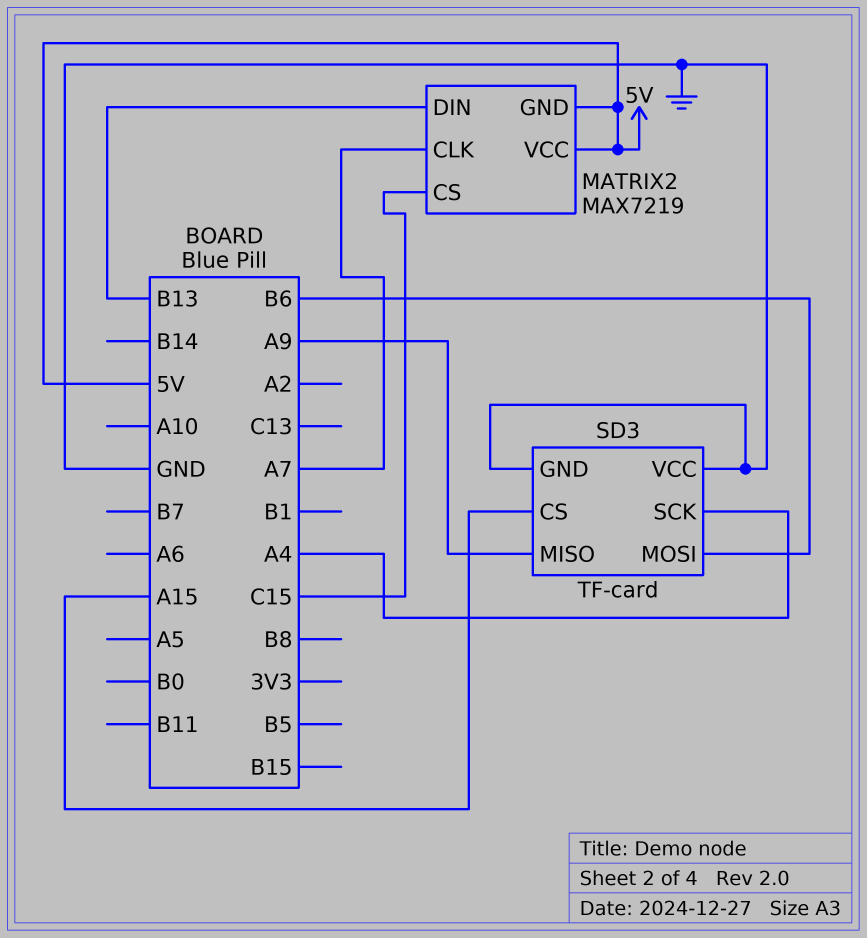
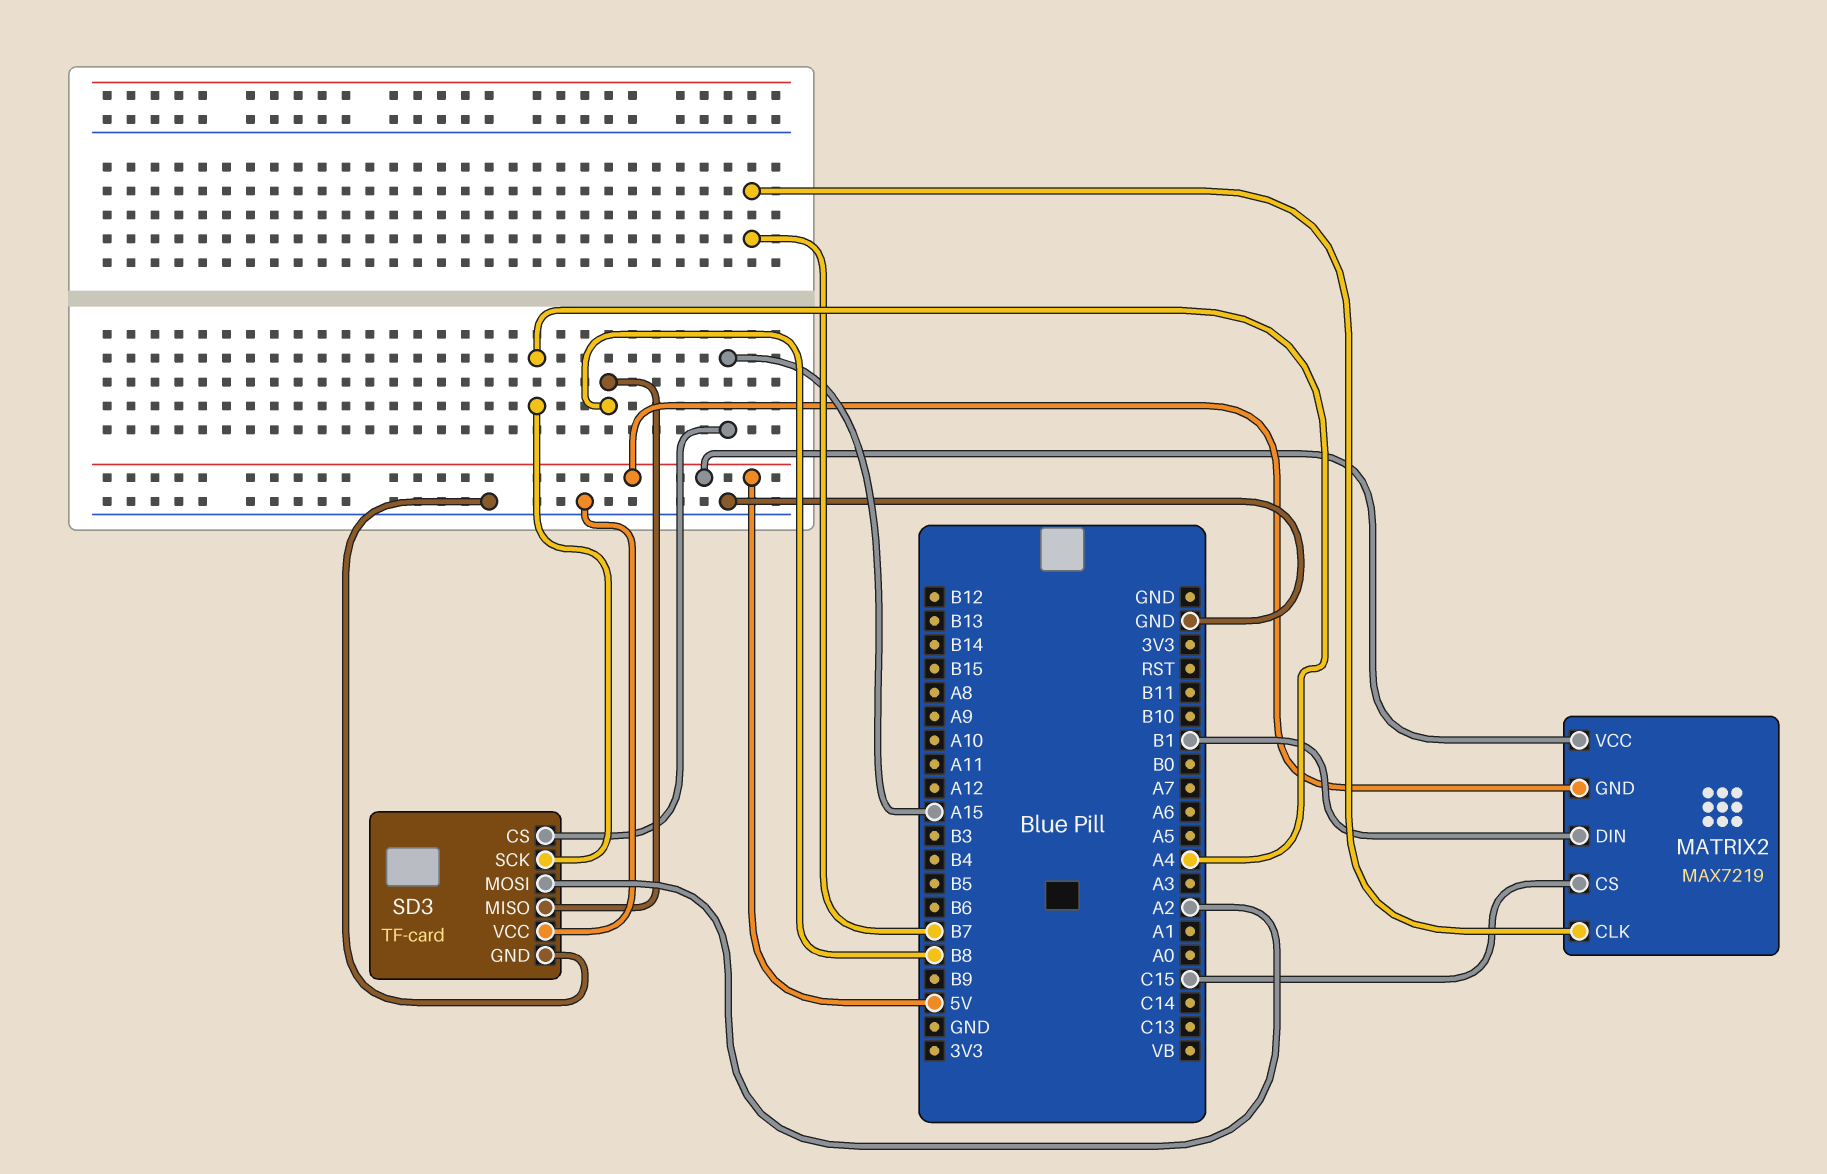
MATRIX2 pin CLK: A7 -> B7
MATRIX2 pin DIN: B13 -> B1
SD3 pin MISO: A9 -> B8
SD3 pin MOSI: B6 -> A2

